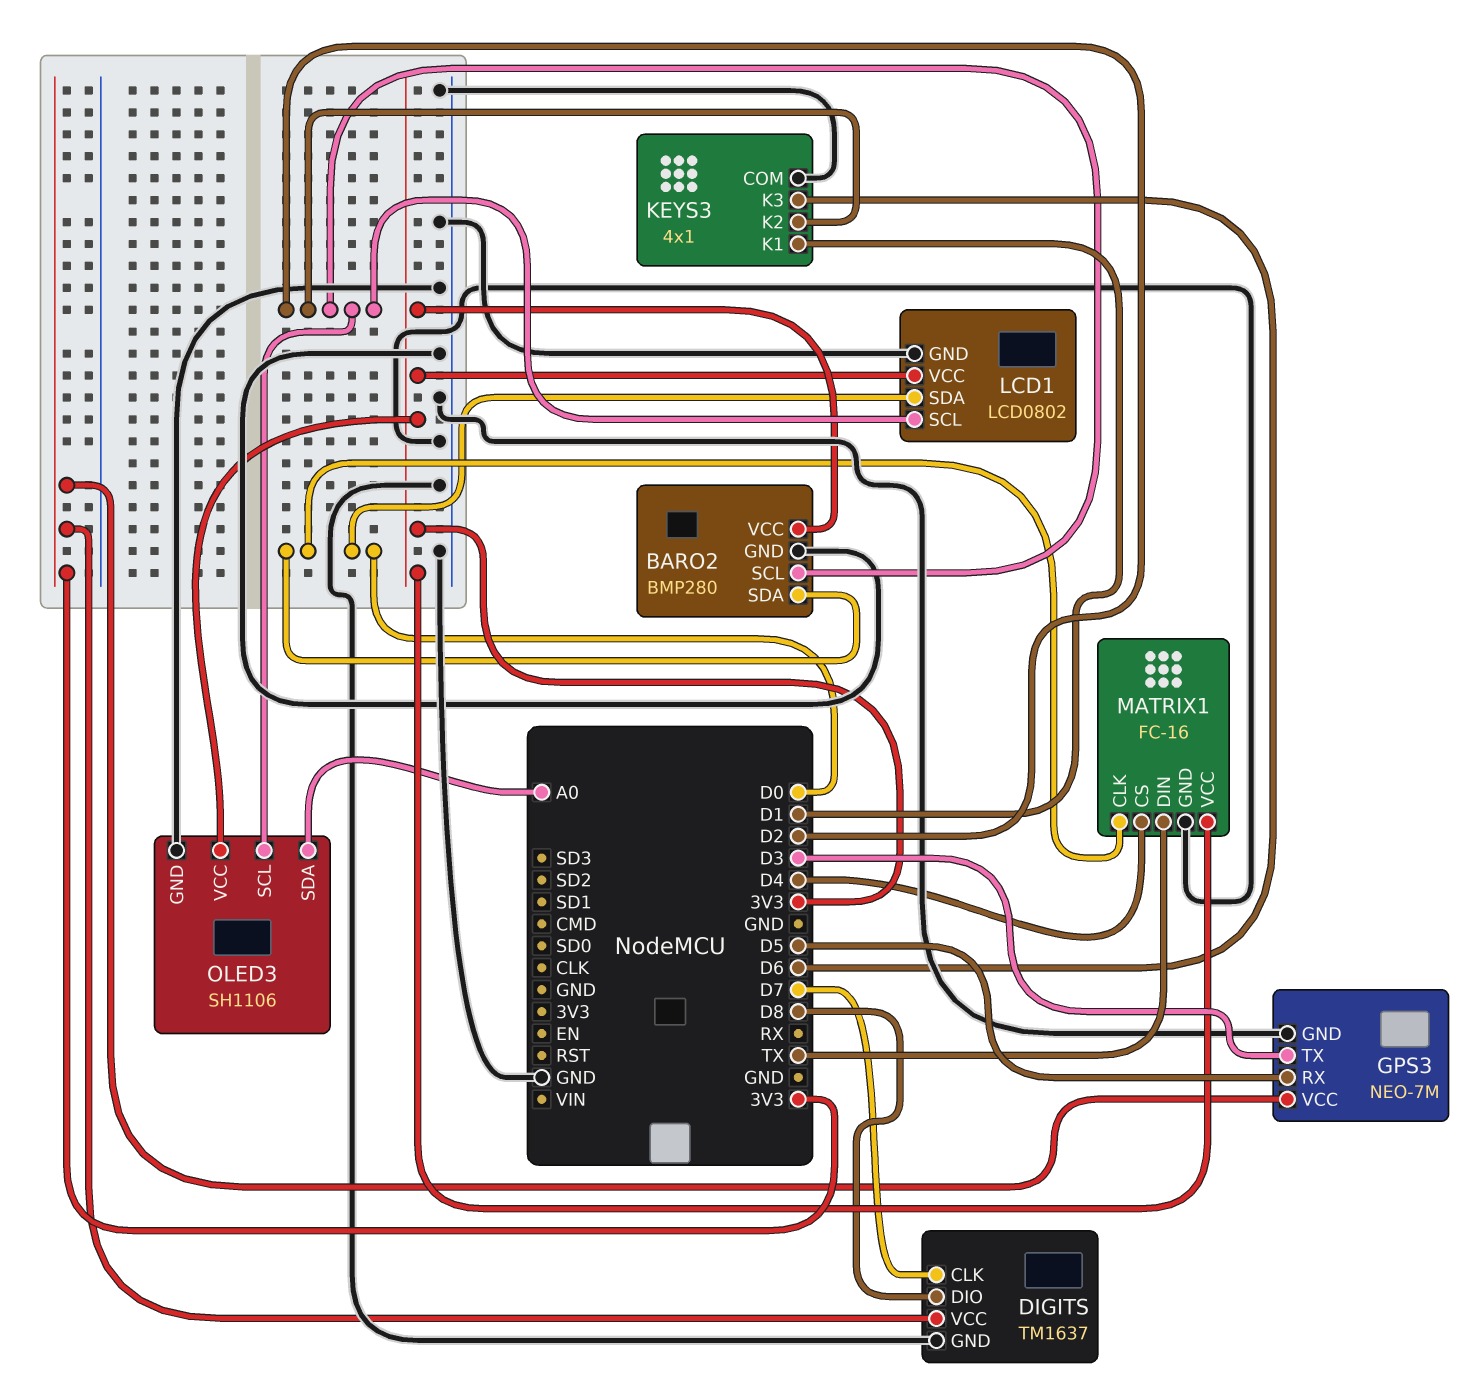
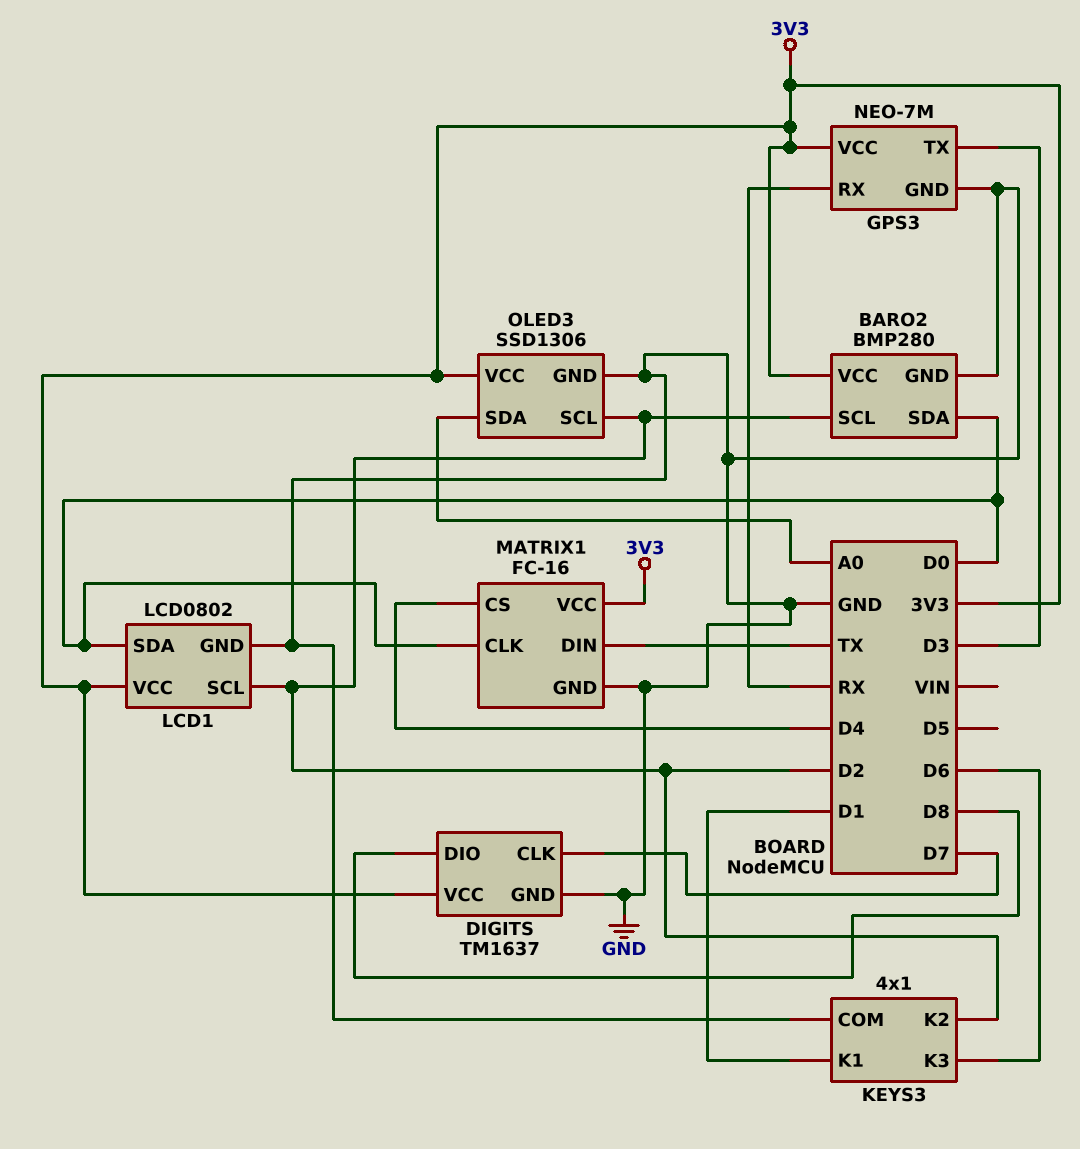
GPS3 pin RX: D5 -> RX
OLED3: SH1106 -> SSD1306

